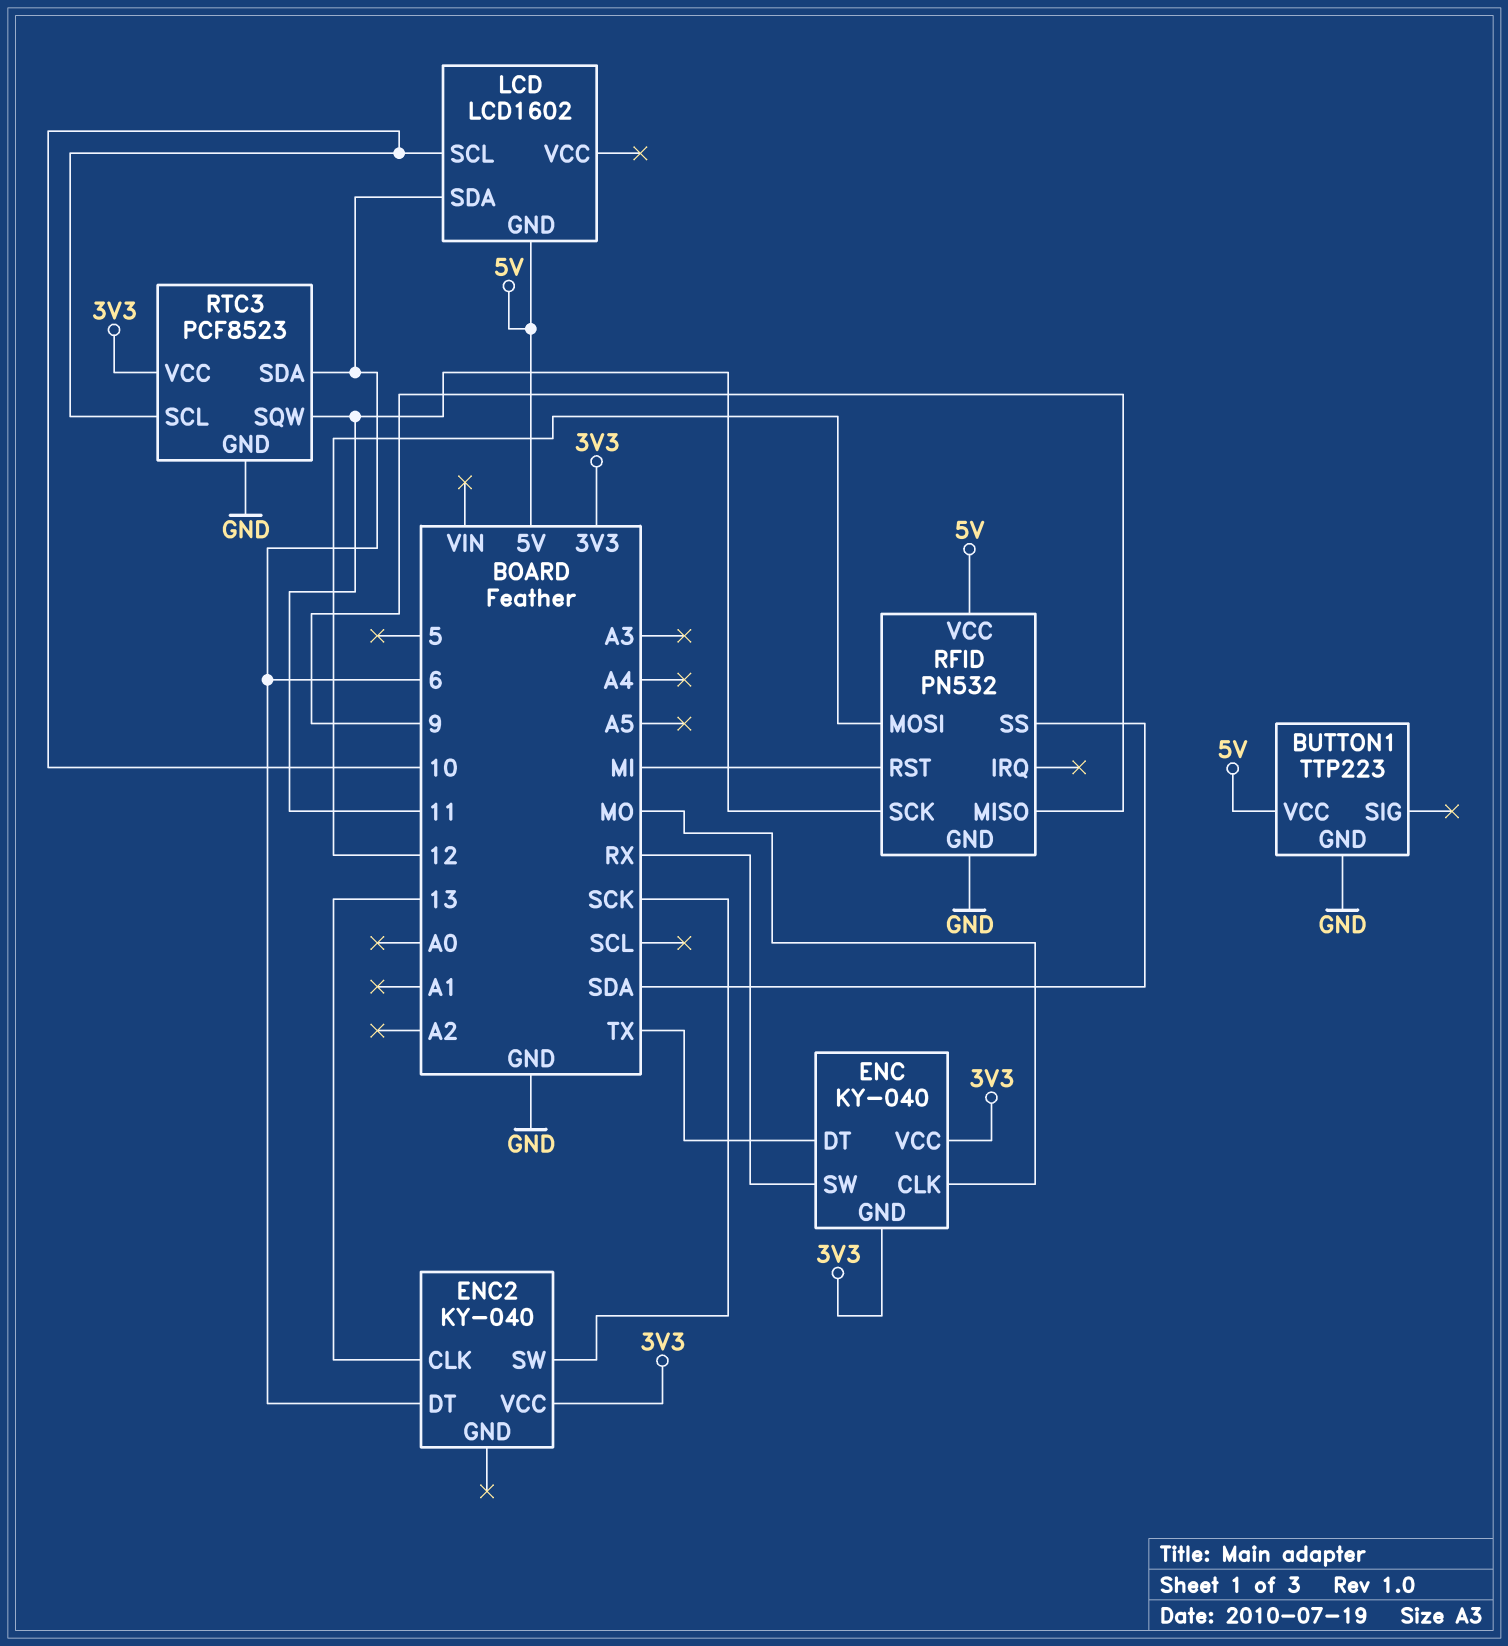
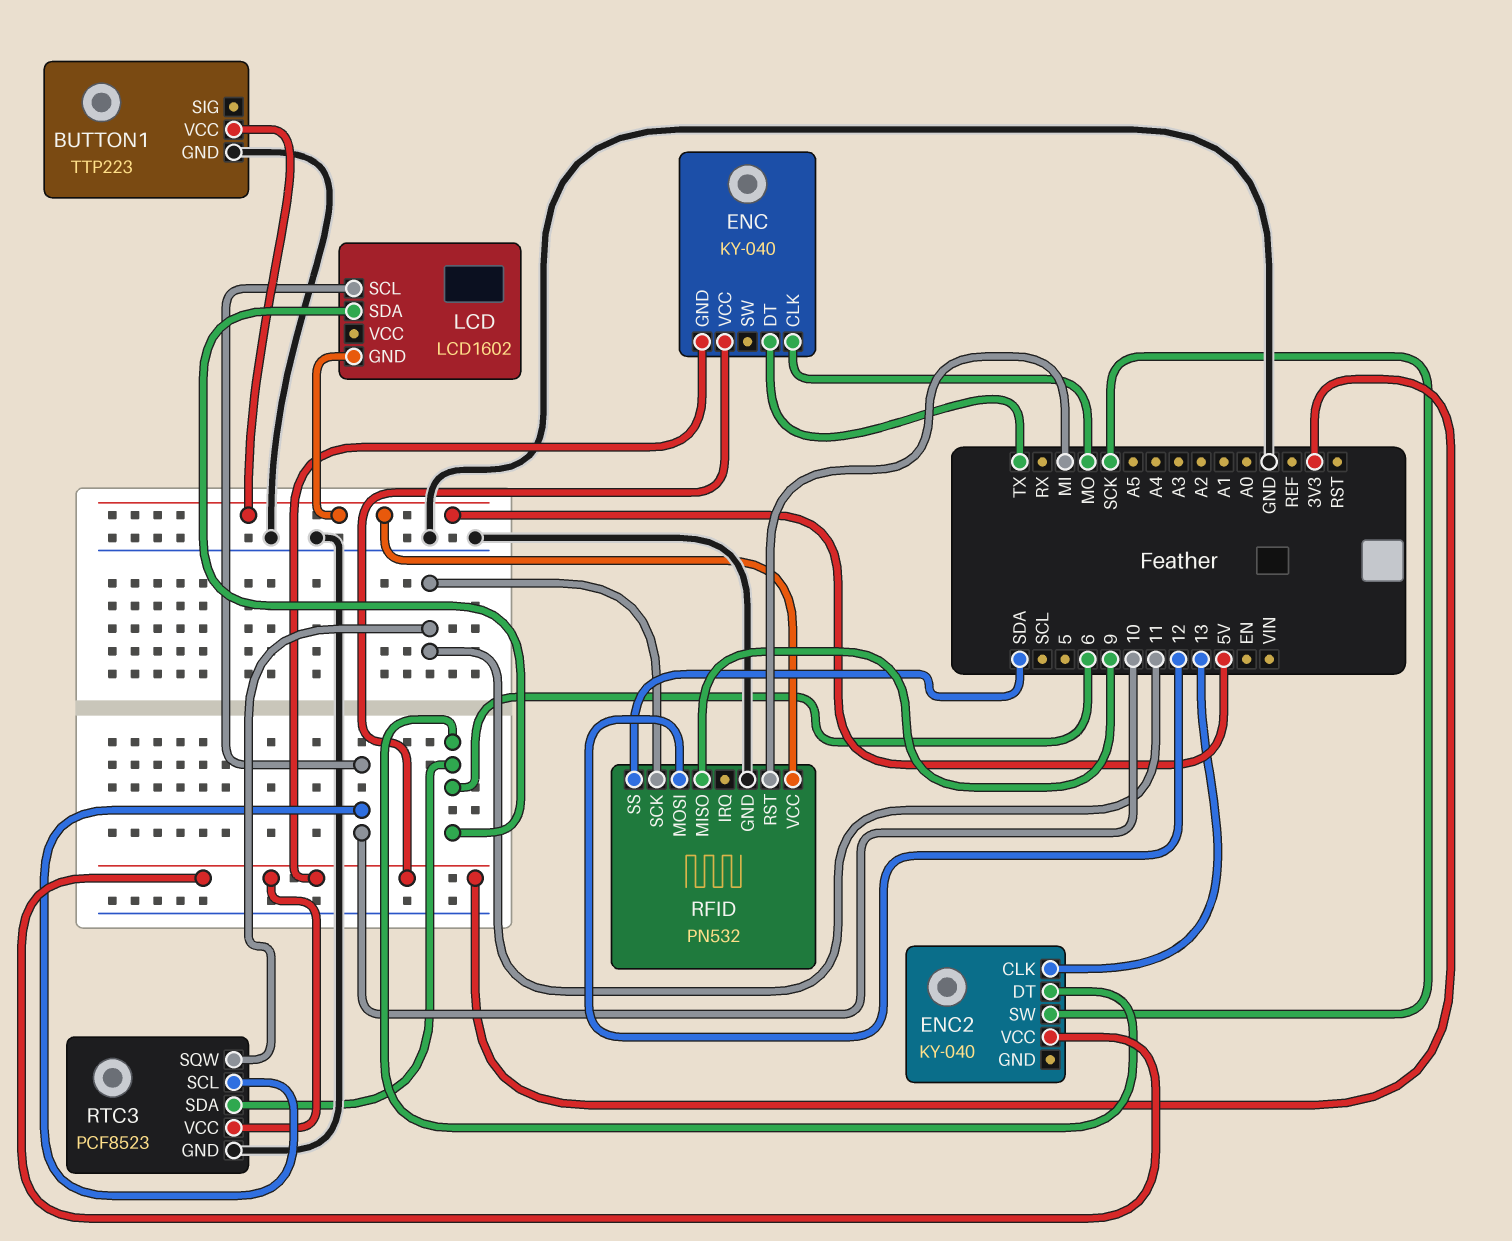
ENC pin SW: RX -> none

